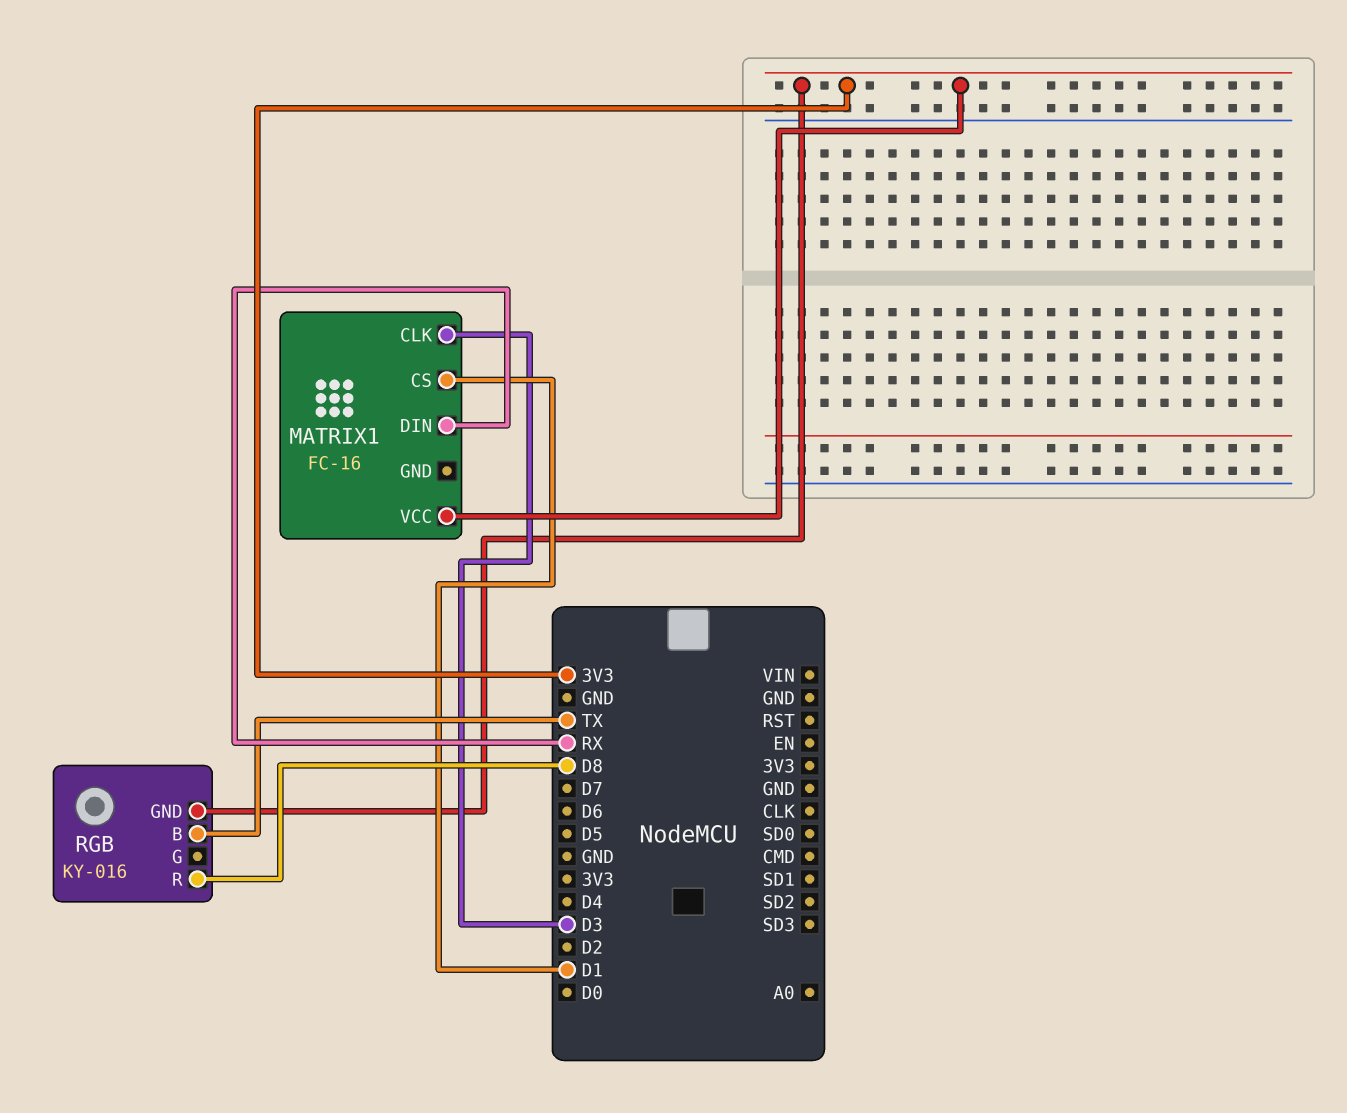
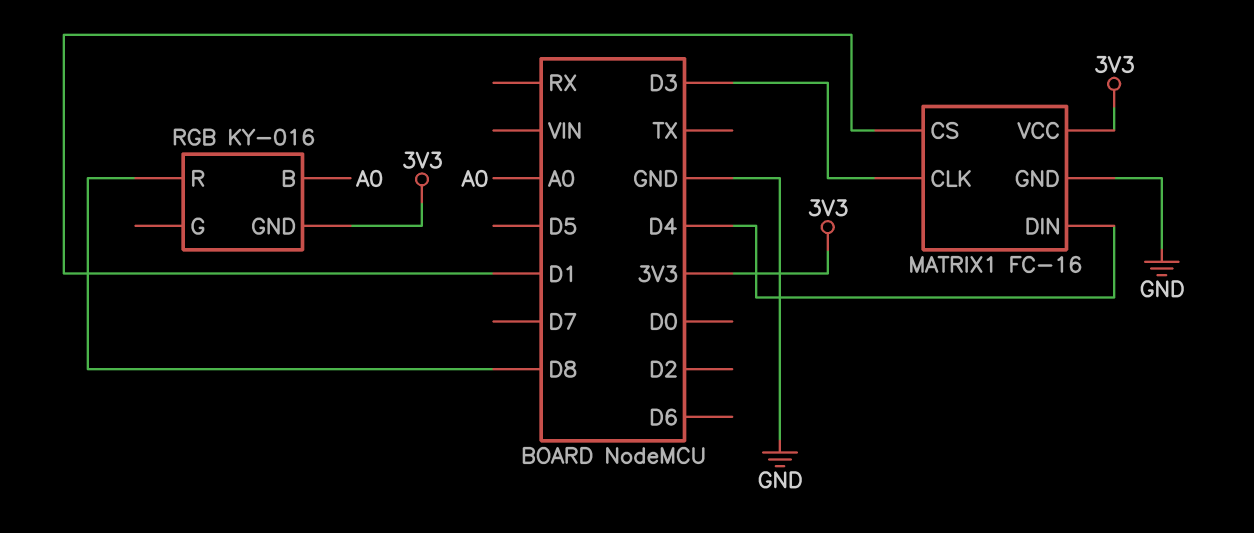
MATRIX1 pin DIN: RX -> D4
MATRIX1 pin GND: none -> GND
RGB pin B: TX -> A0

